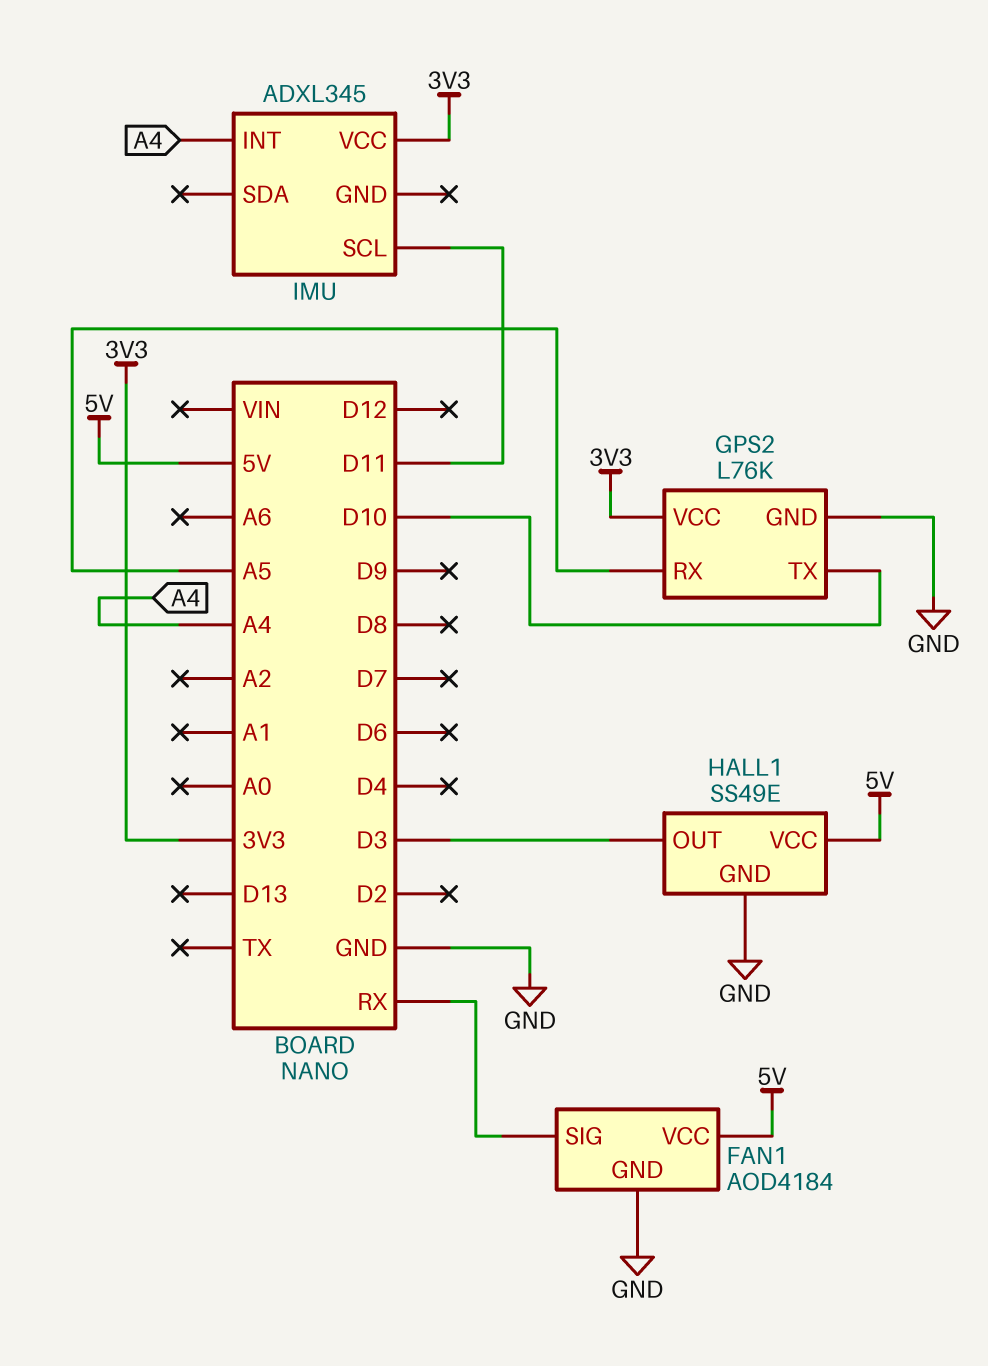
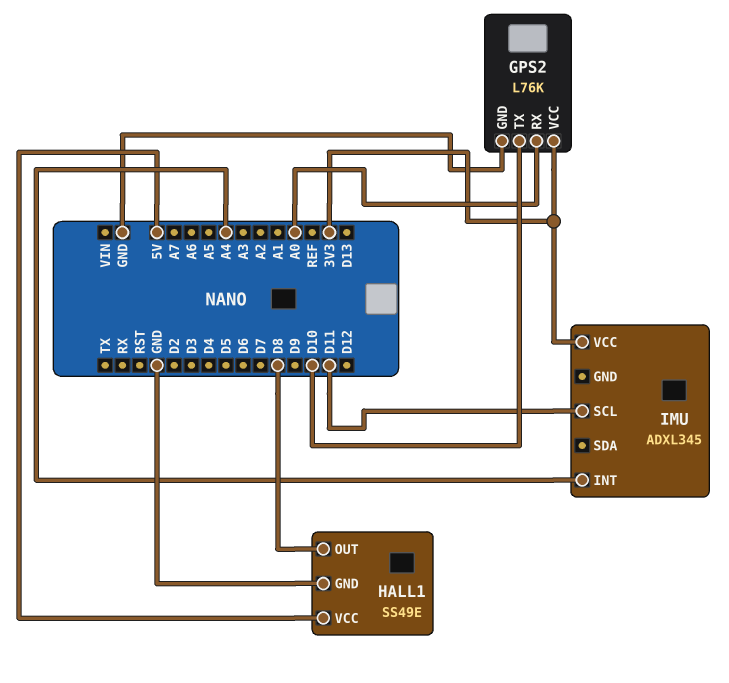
FAN1: AOD4184 -> none
FAN1 pin GND: GND -> none
FAN1 pin SIG: RX -> none
FAN1 pin VCC: 5V -> none
GPS2 pin RX: A5 -> A0
HALL1 pin OUT: D3 -> D8

